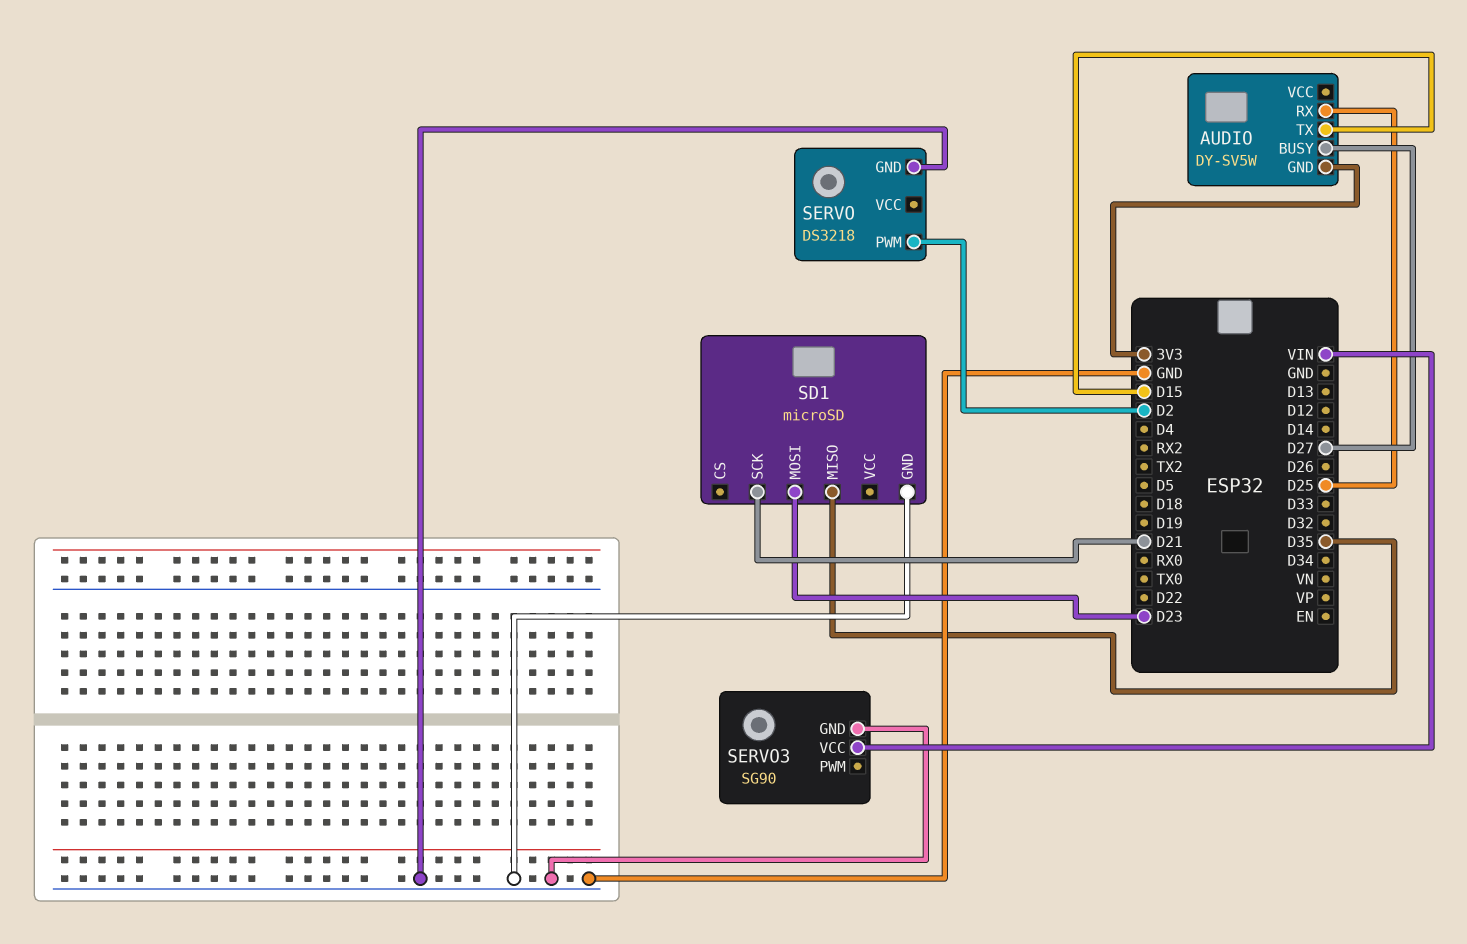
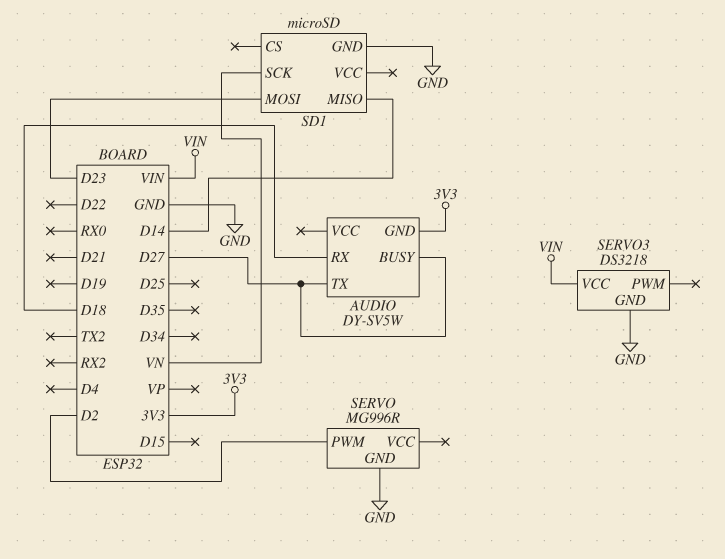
AUDIO pin RX: D25 -> D18
AUDIO pin TX: D15 -> D27
SD1 pin MISO: D35 -> D14
SD1 pin SCK: D21 -> VN
SERVO: DS3218 -> MG996R
SERVO3: SG90 -> DS3218

